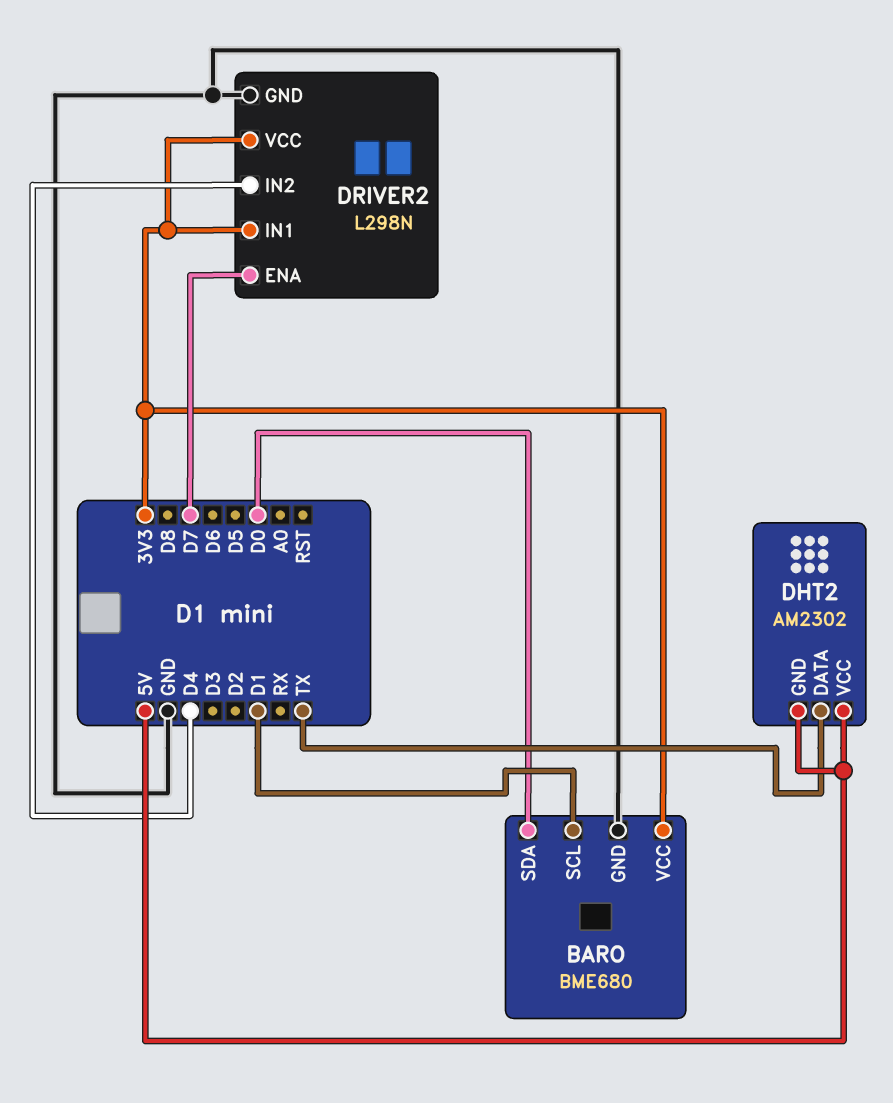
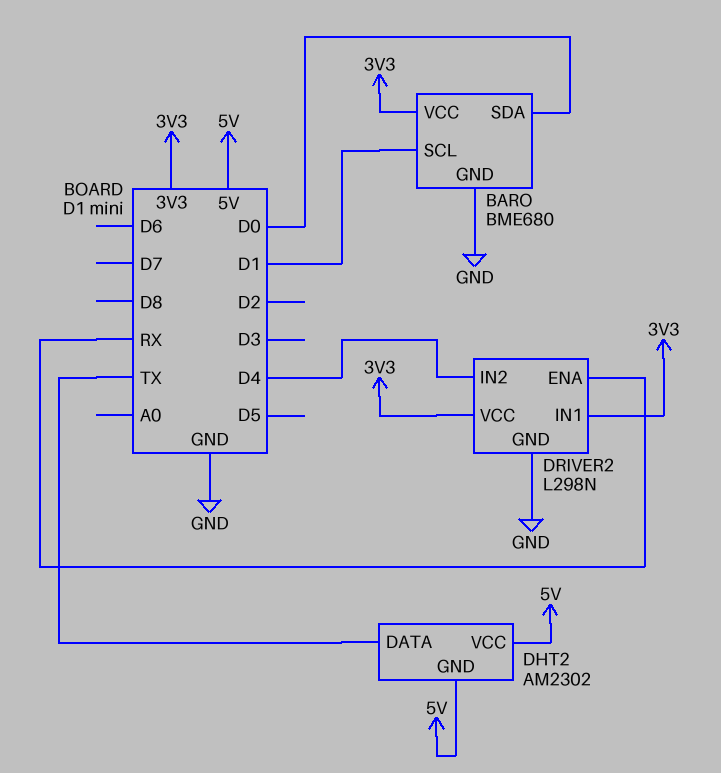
DRIVER2 pin ENA: D7 -> RX

